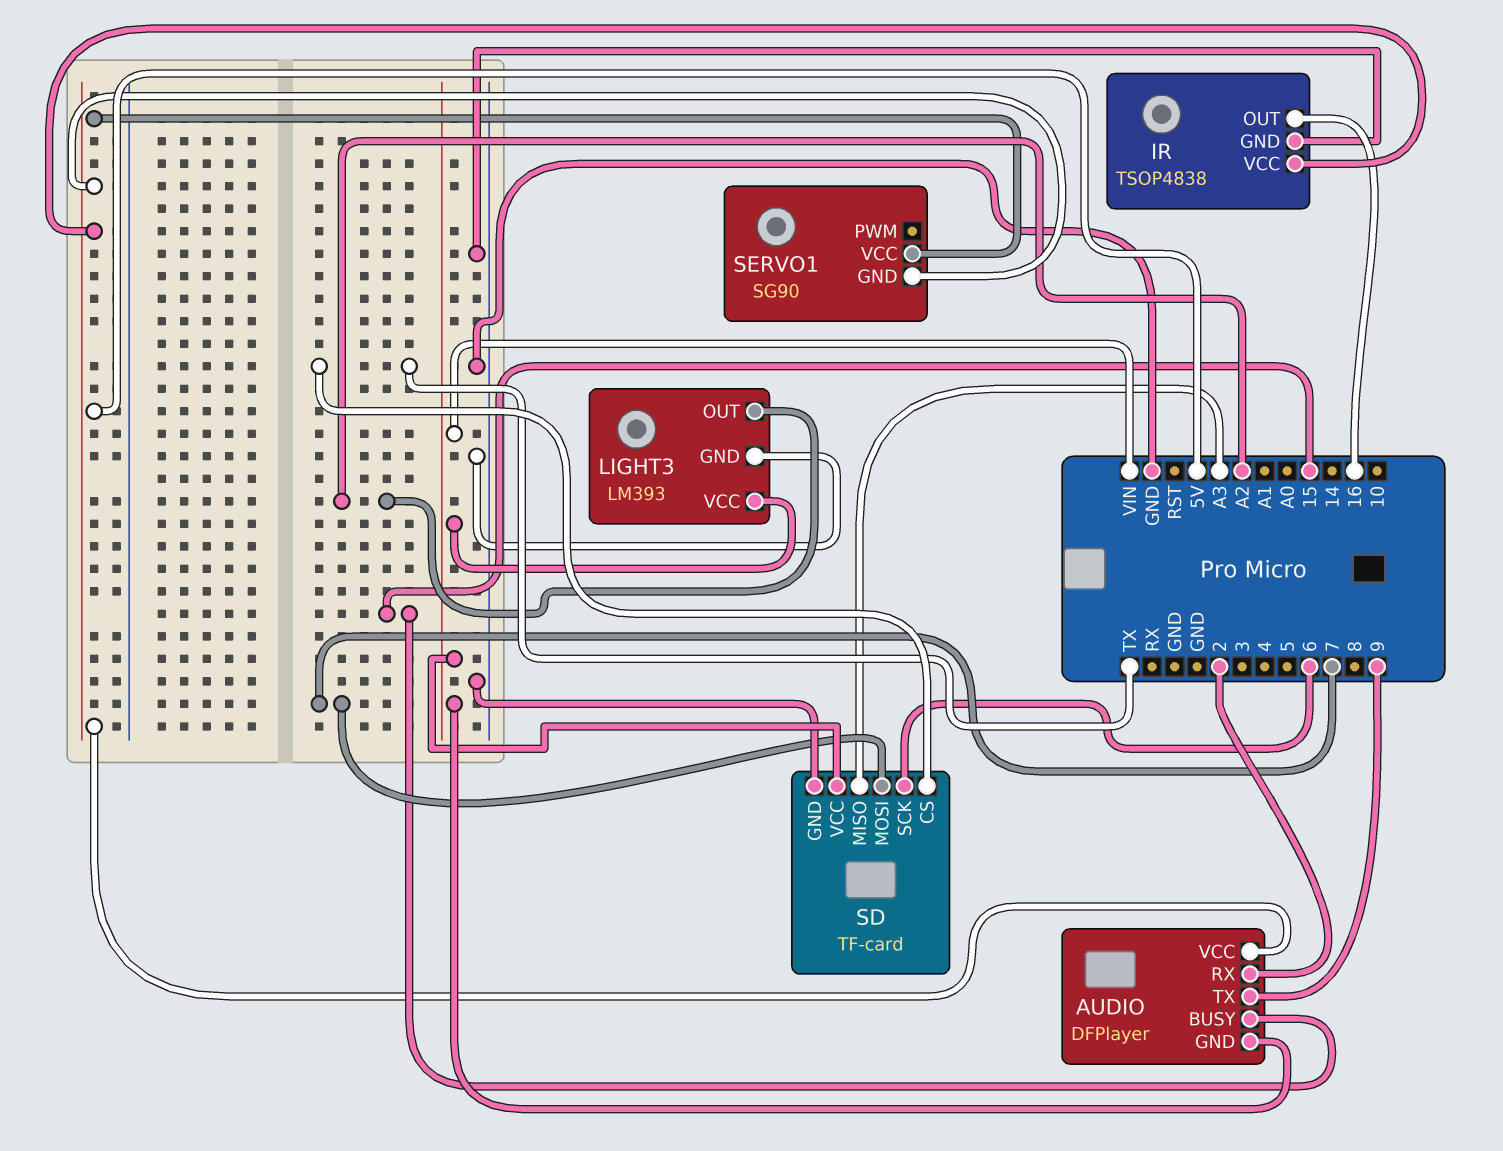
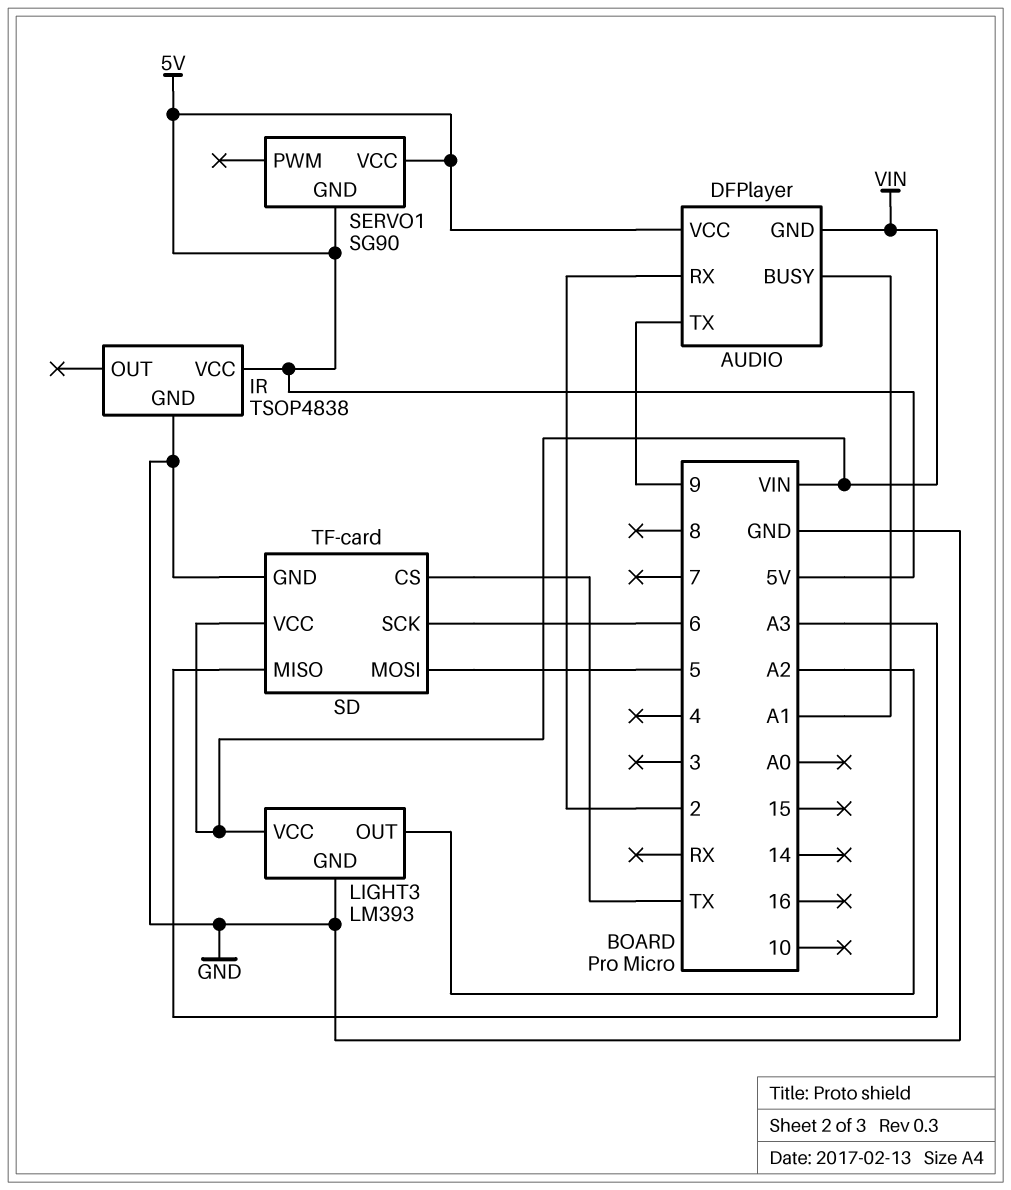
AUDIO pin BUSY: 15 -> A1
IR pin OUT: 16 -> none
SD pin MOSI: 7 -> 5

